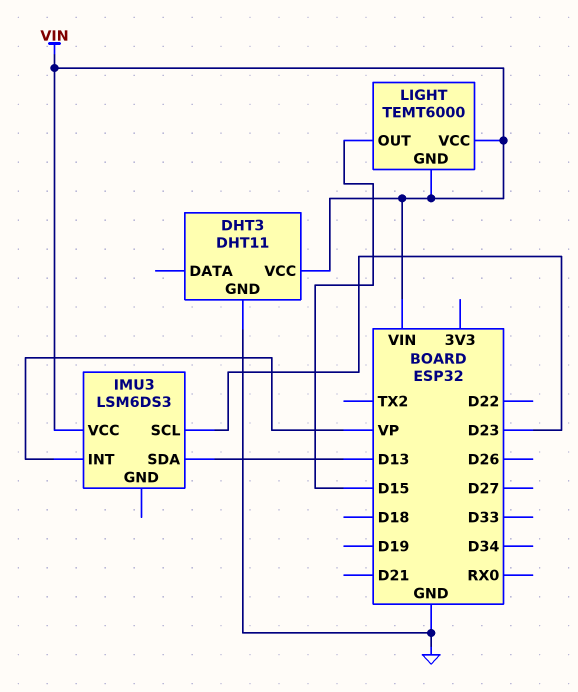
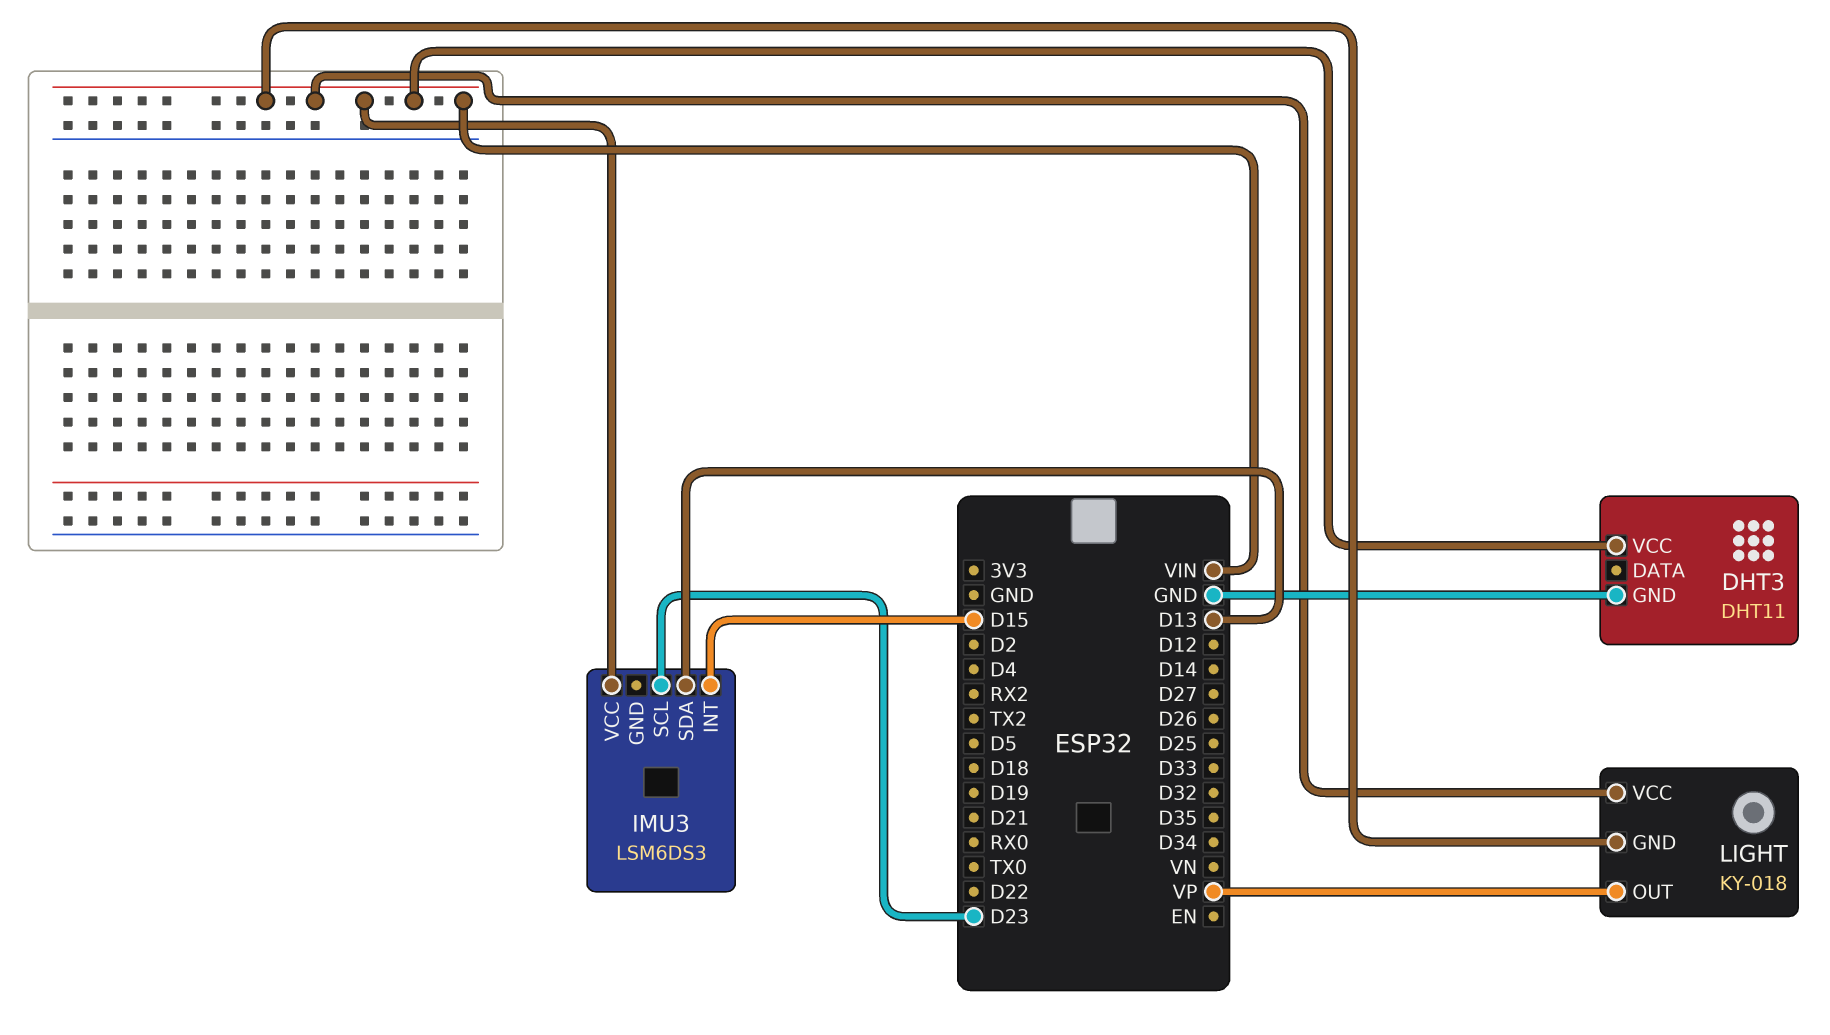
IMU3 pin INT: VP -> D15
LIGHT: TEMT6000 -> KY-018
LIGHT pin OUT: D15 -> VP

